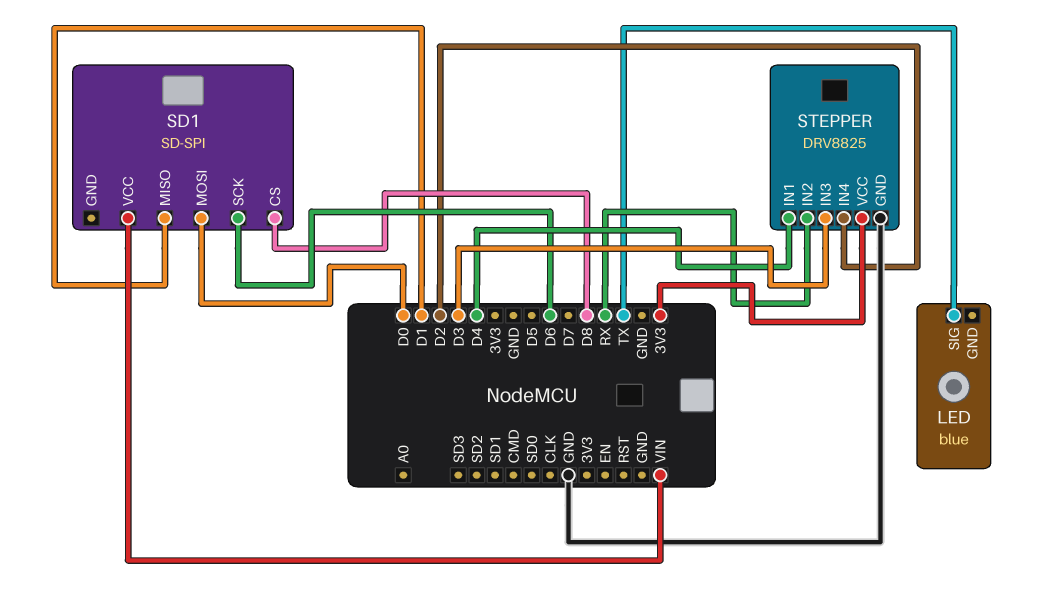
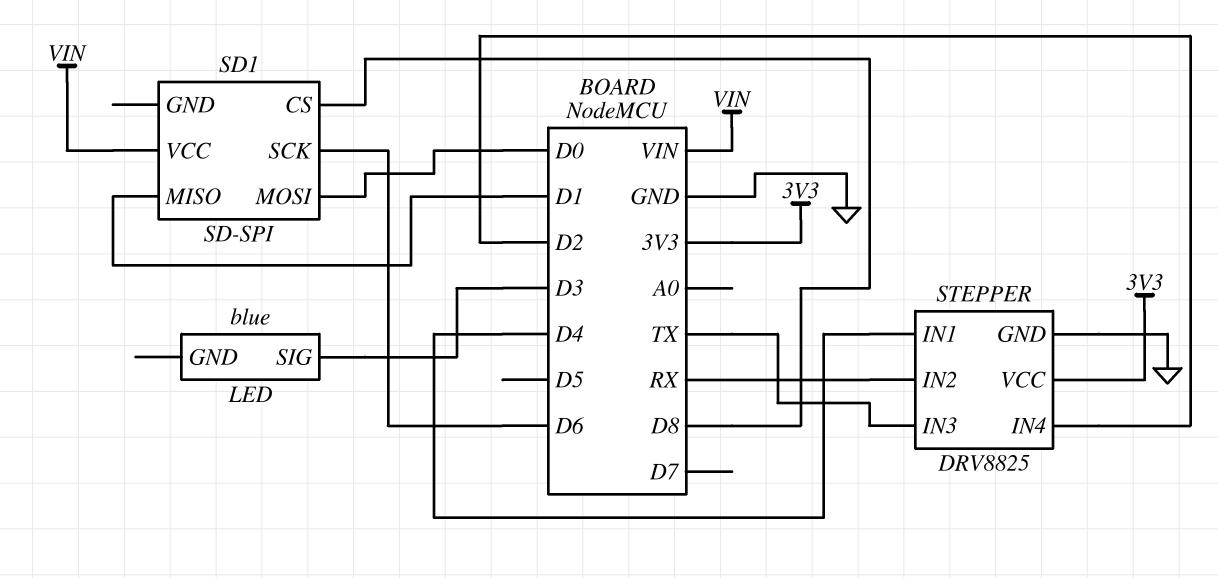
LED pin SIG: TX -> D3
STEPPER pin IN3: D3 -> TX

